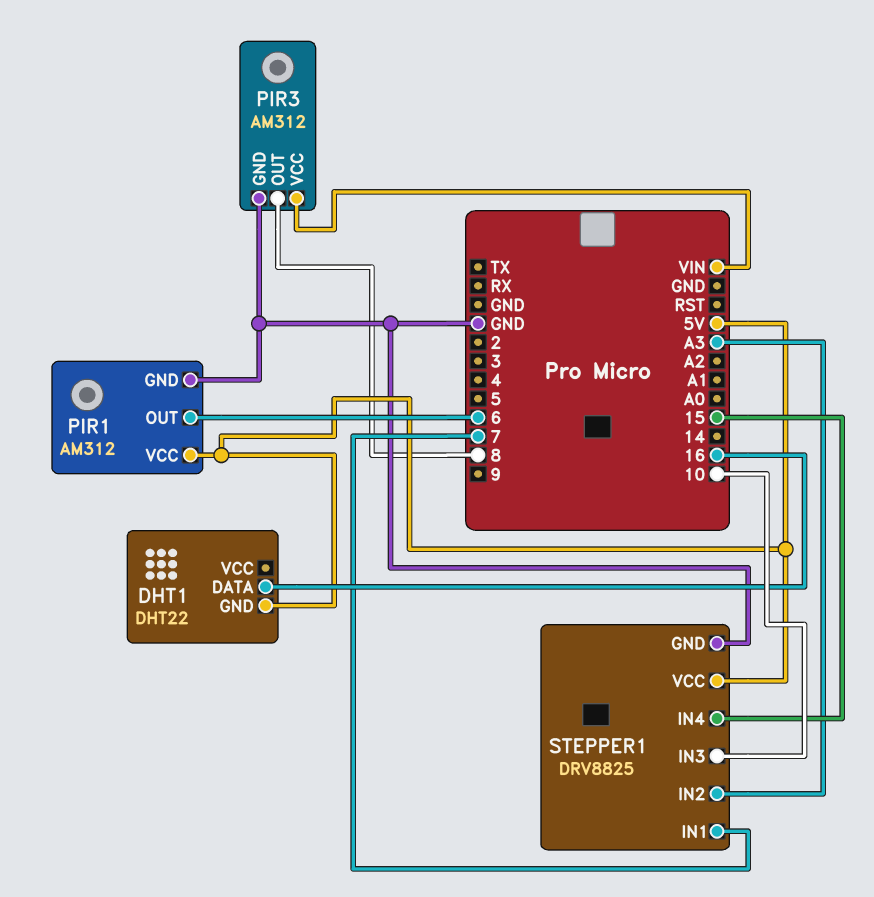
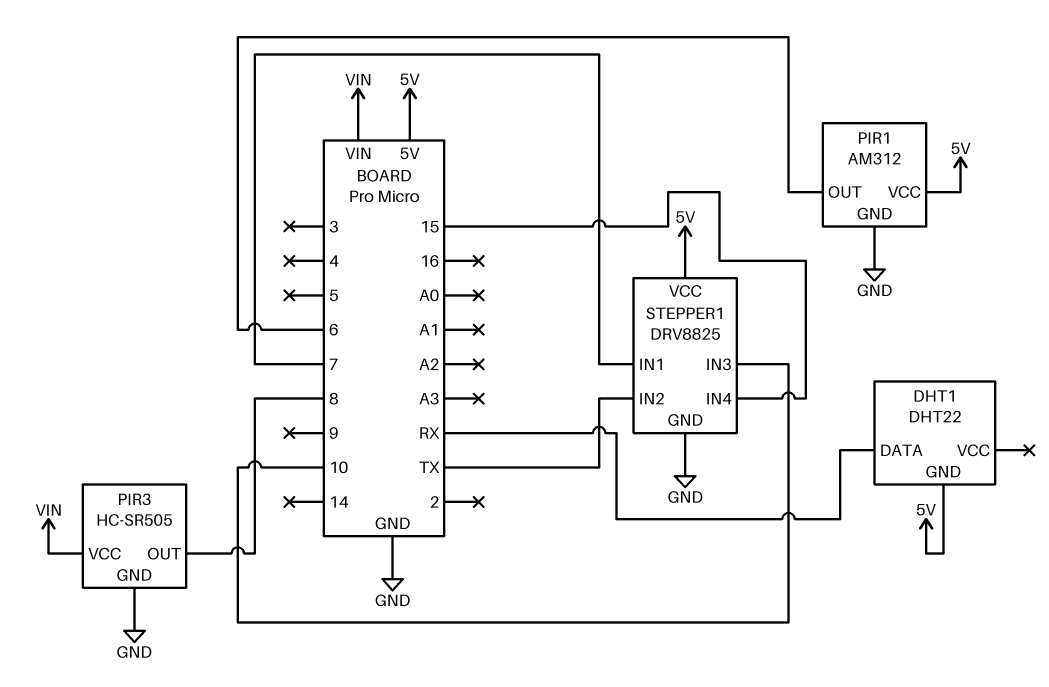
DHT1 pin DATA: 16 -> RX
PIR3: AM312 -> HC-SR505
STEPPER1 pin IN2: A3 -> TX

